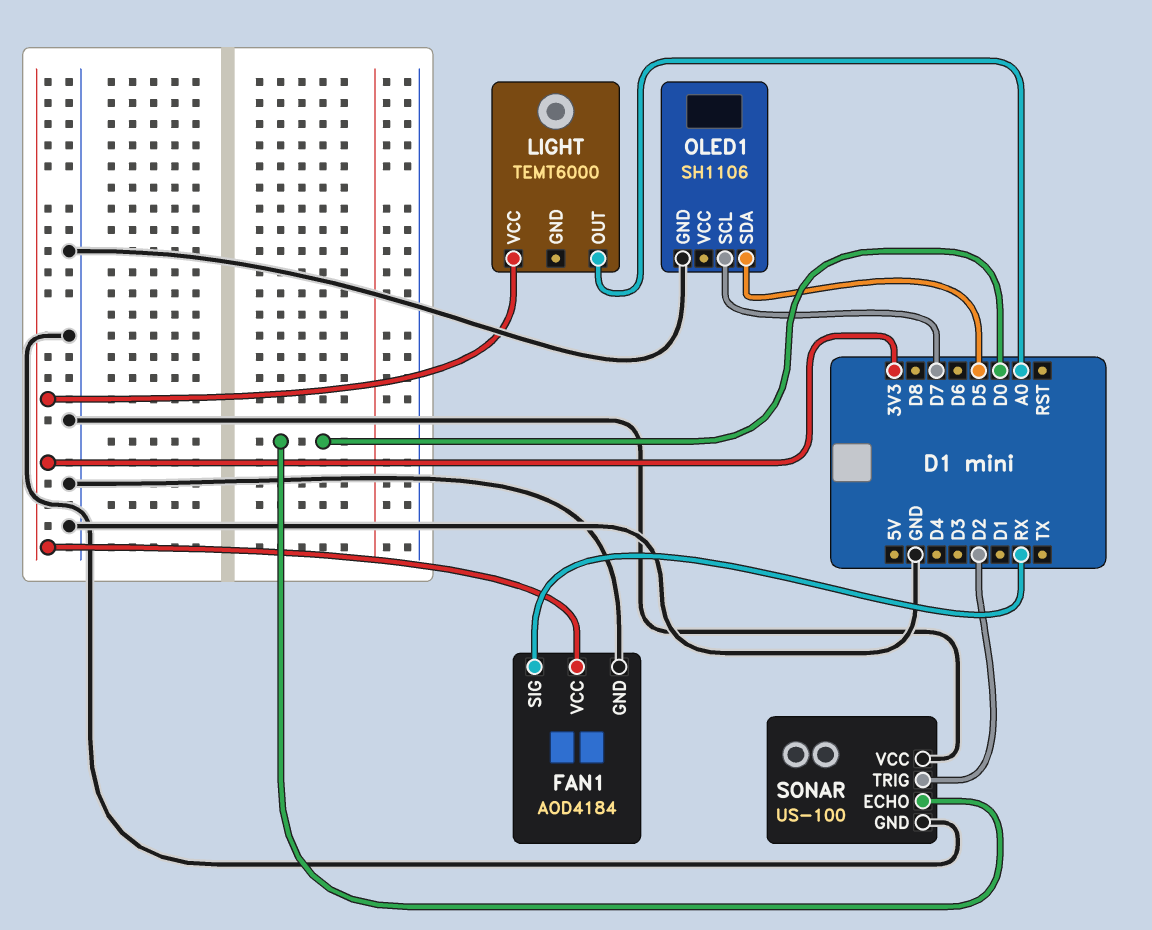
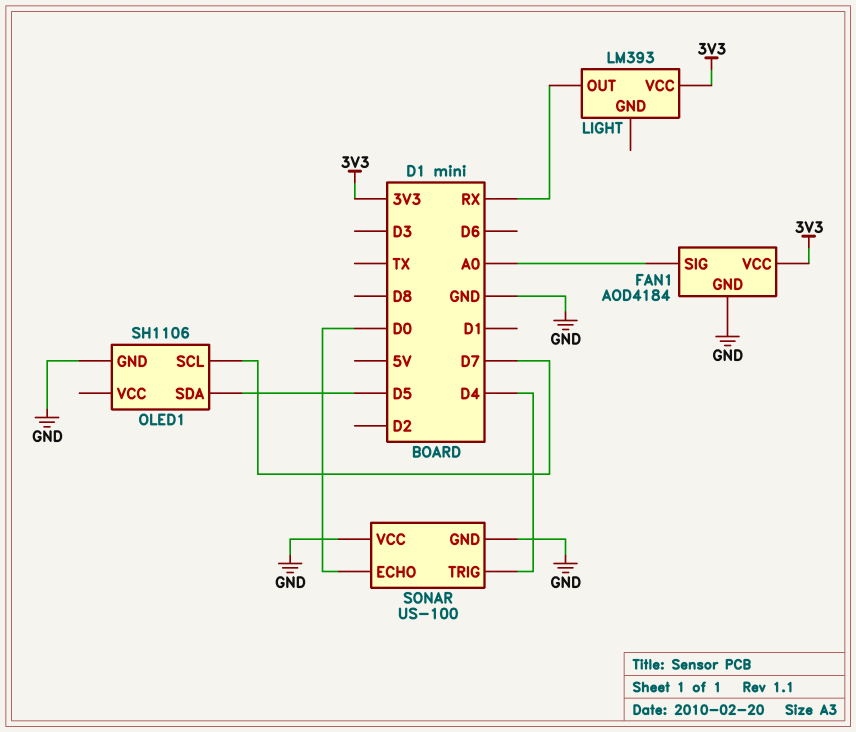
FAN1 pin SIG: RX -> A0
LIGHT: TEMT6000 -> LM393
LIGHT pin OUT: A0 -> RX
SONAR pin TRIG: D2 -> D4

